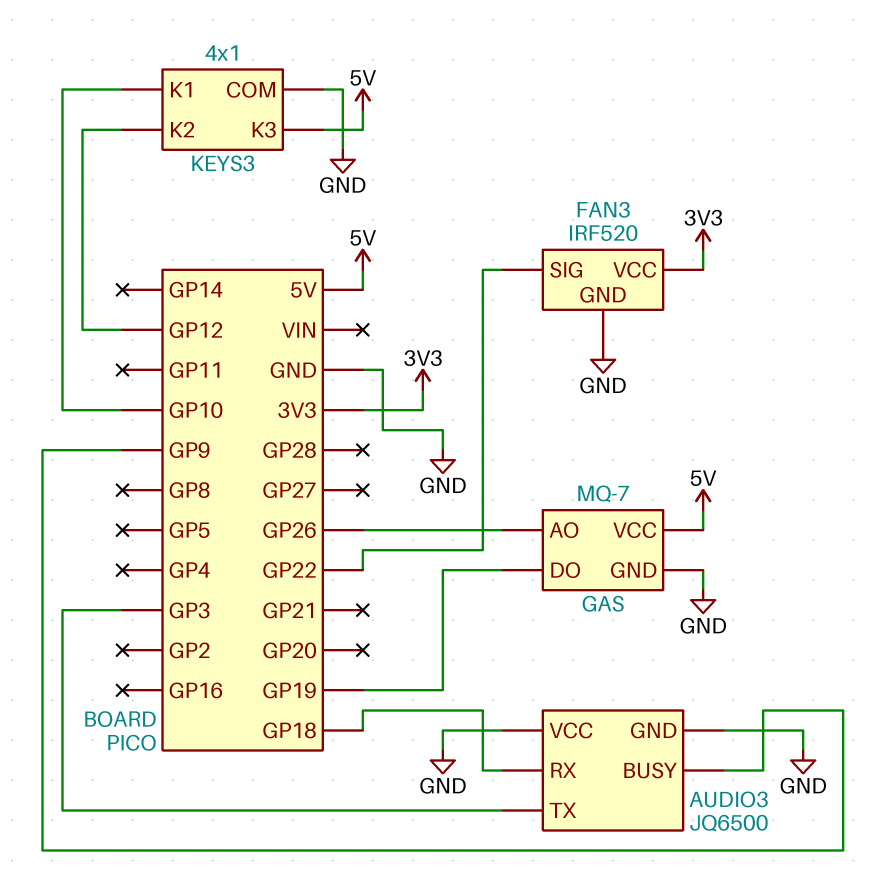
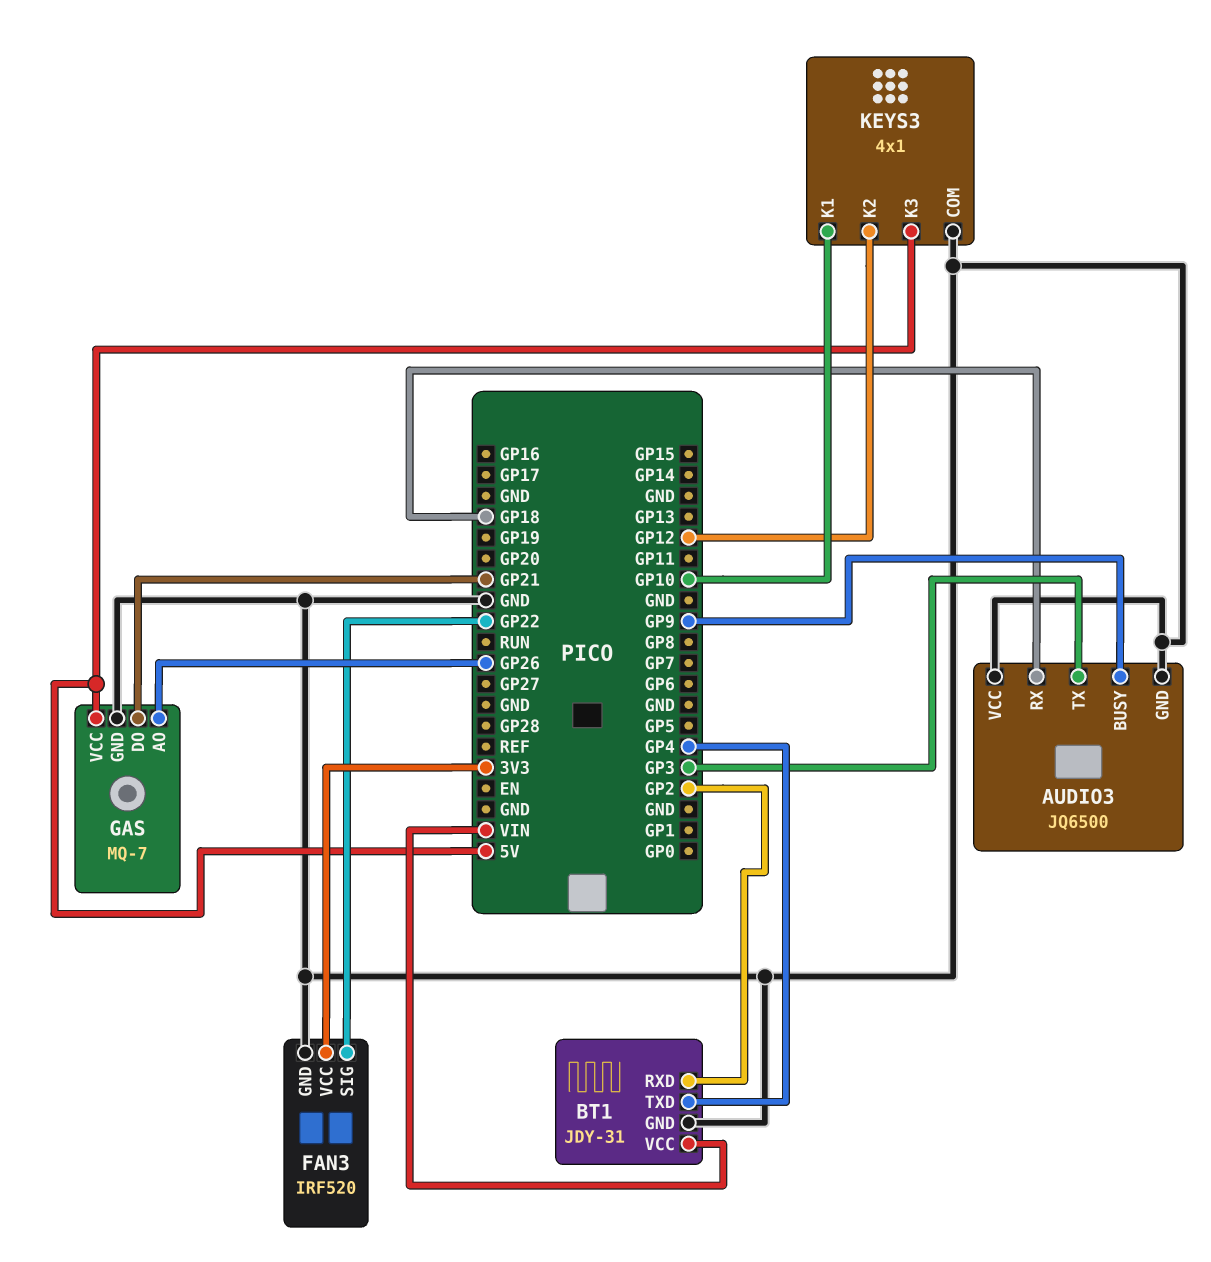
BT1: none -> JDY-31
BT1 pin GND: none -> GND
BT1 pin RXD: none -> GP2
BT1 pin TXD: none -> GP4
BT1 pin VCC: none -> VIN
GAS pin DO: GP19 -> GP21

